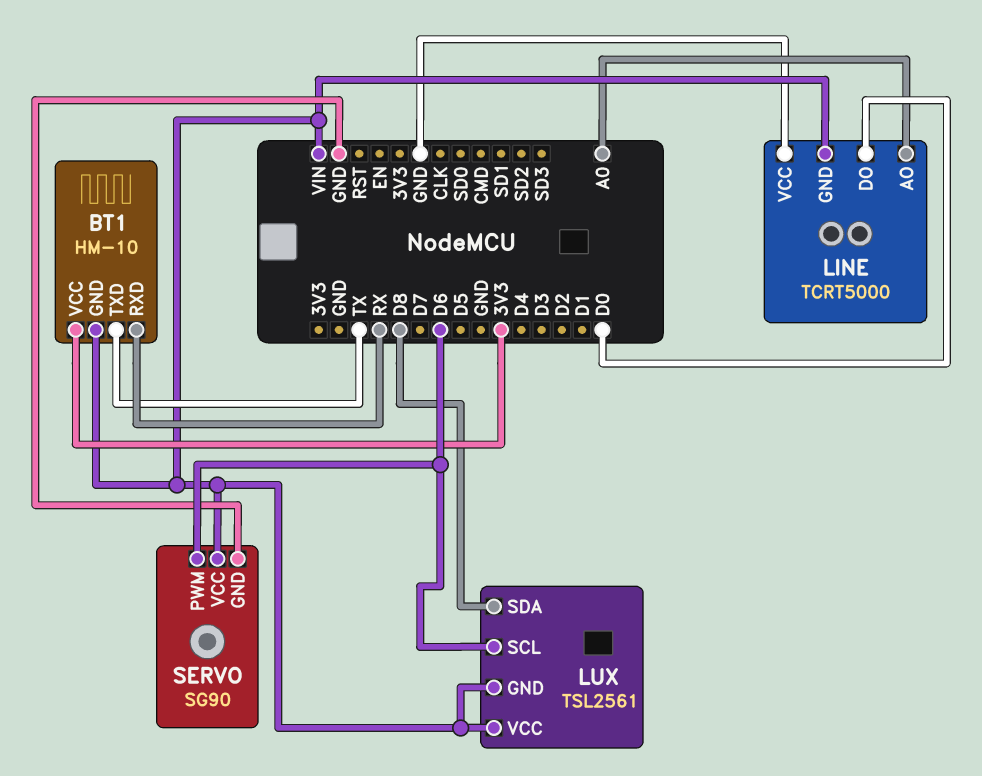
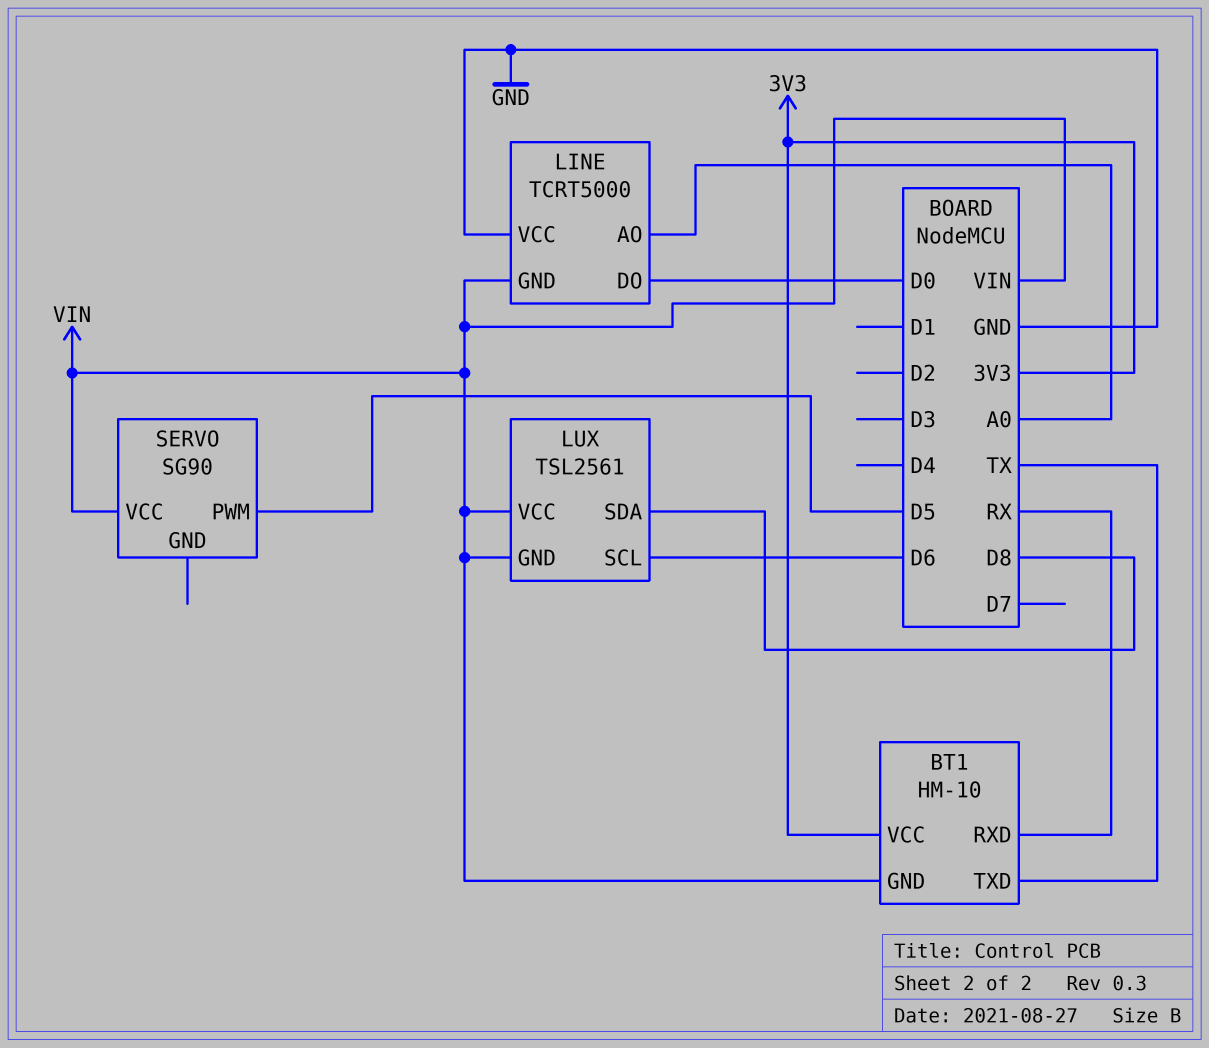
SERVO pin GND: GND -> none
SERVO pin PWM: D6 -> D5

